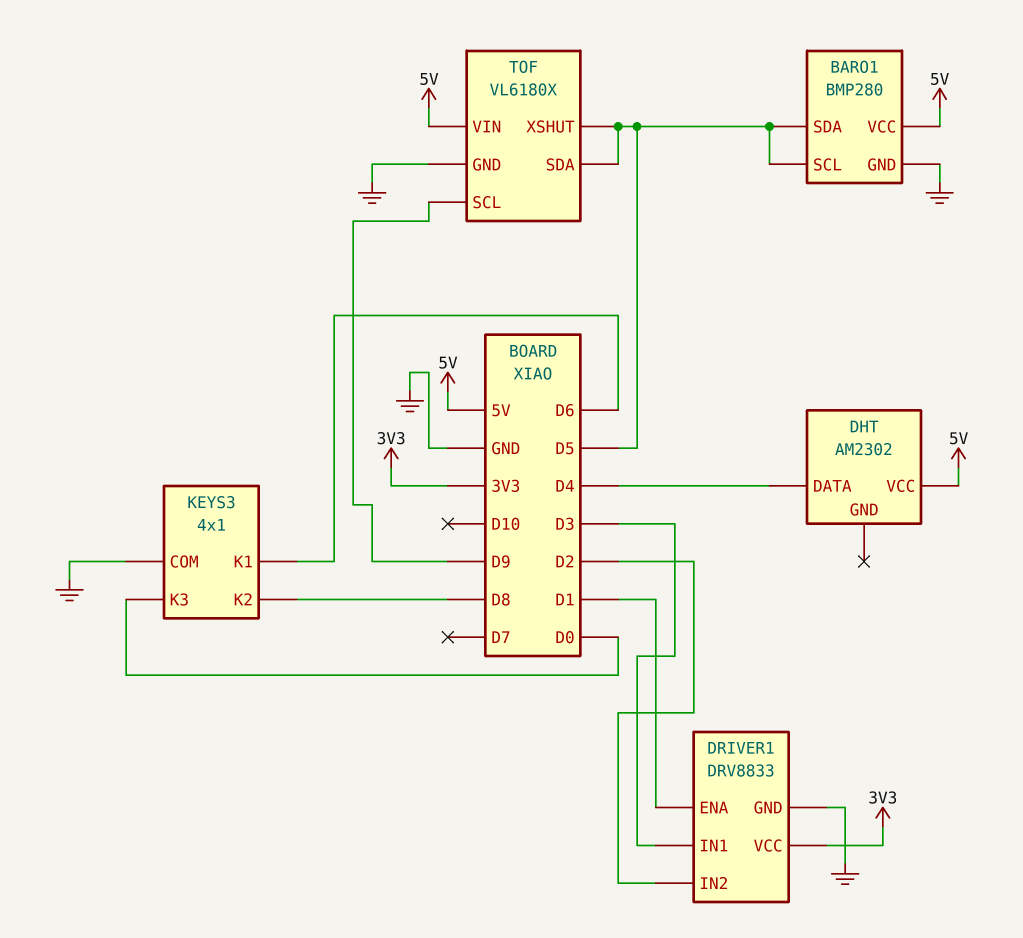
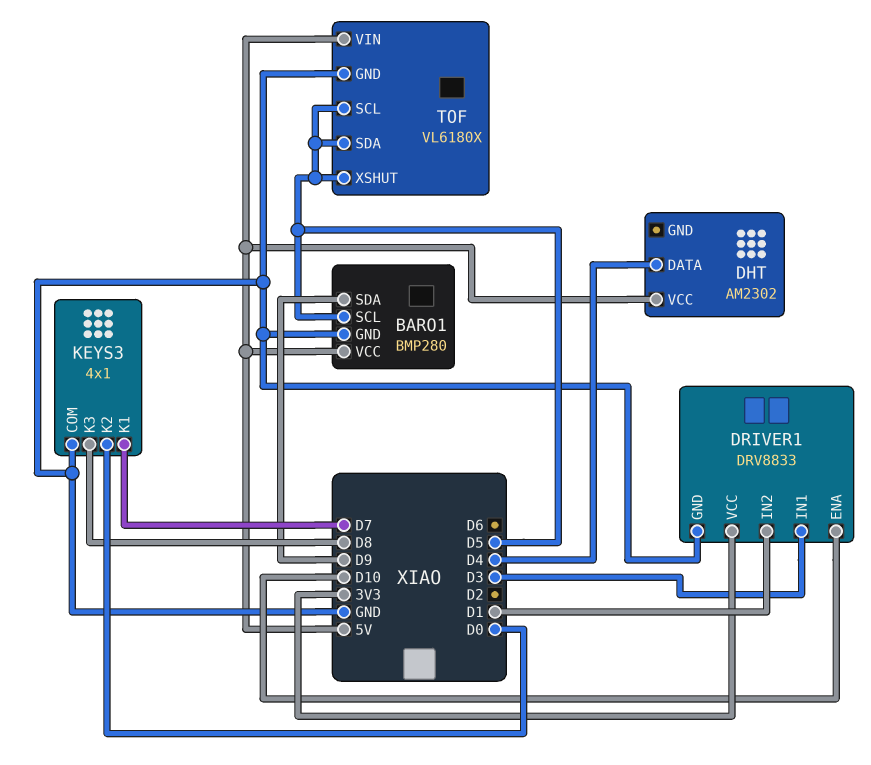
BARO1 pin SDA: D5 -> D9
DRIVER1 pin ENA: D1 -> D10
DRIVER1 pin IN2: D2 -> D1
KEYS3 pin K1: D6 -> D7
KEYS3 pin K2: D8 -> D0
KEYS3 pin K3: D0 -> D8
TOF pin SCL: D9 -> D5

